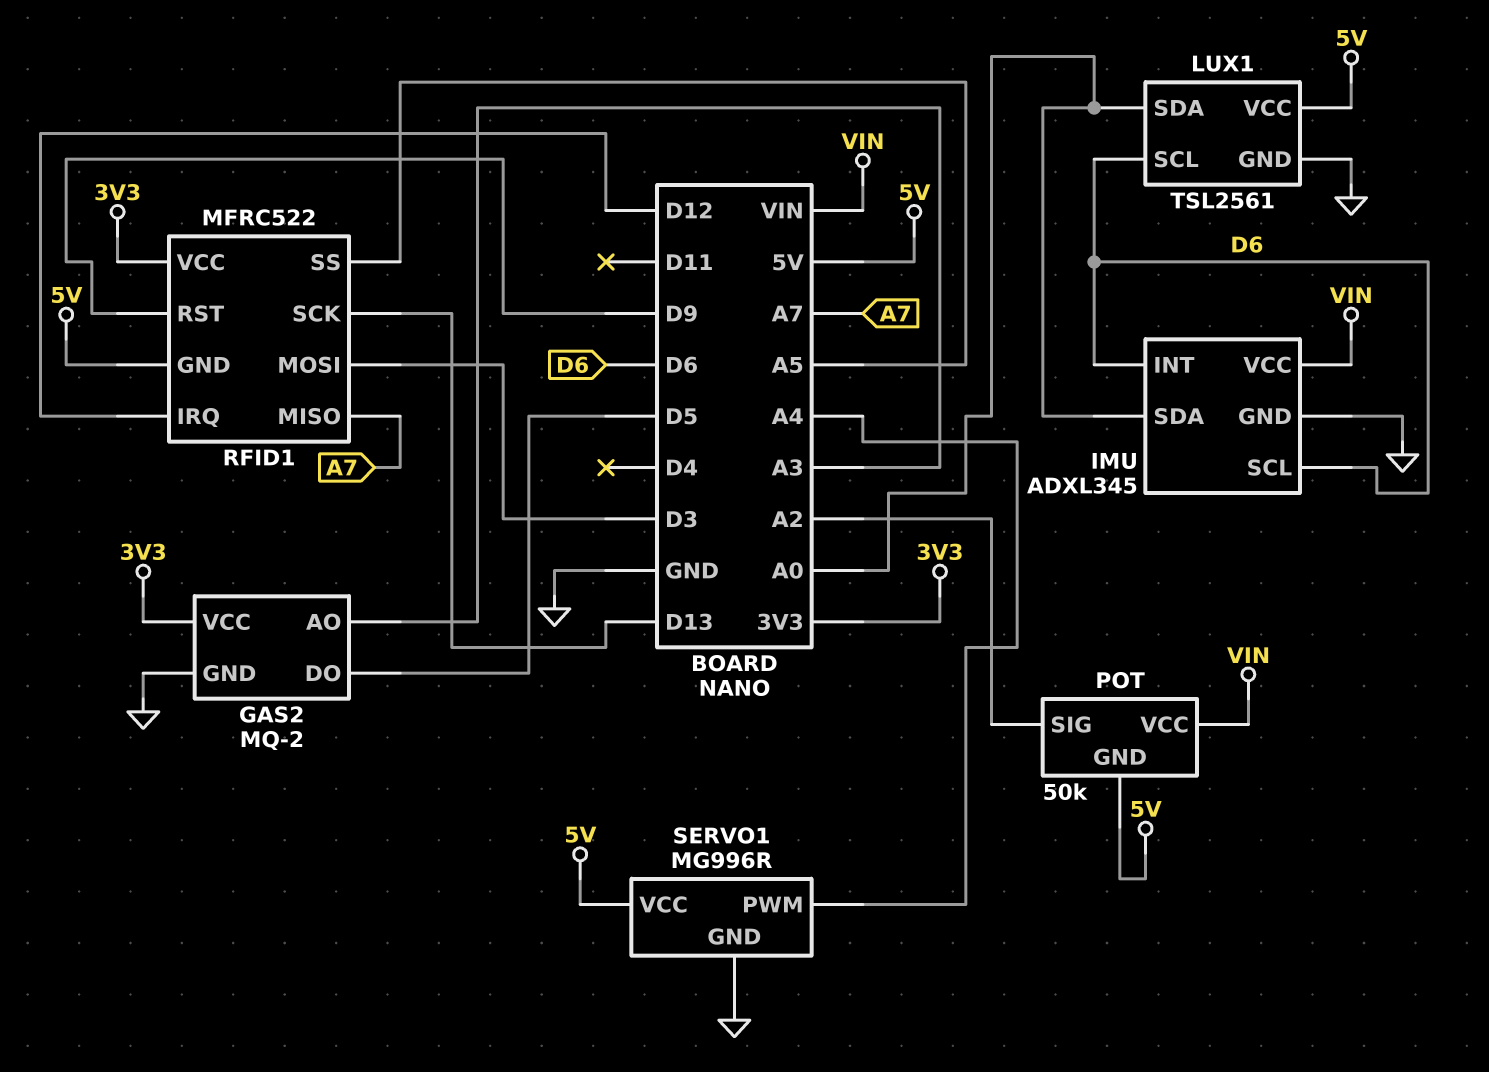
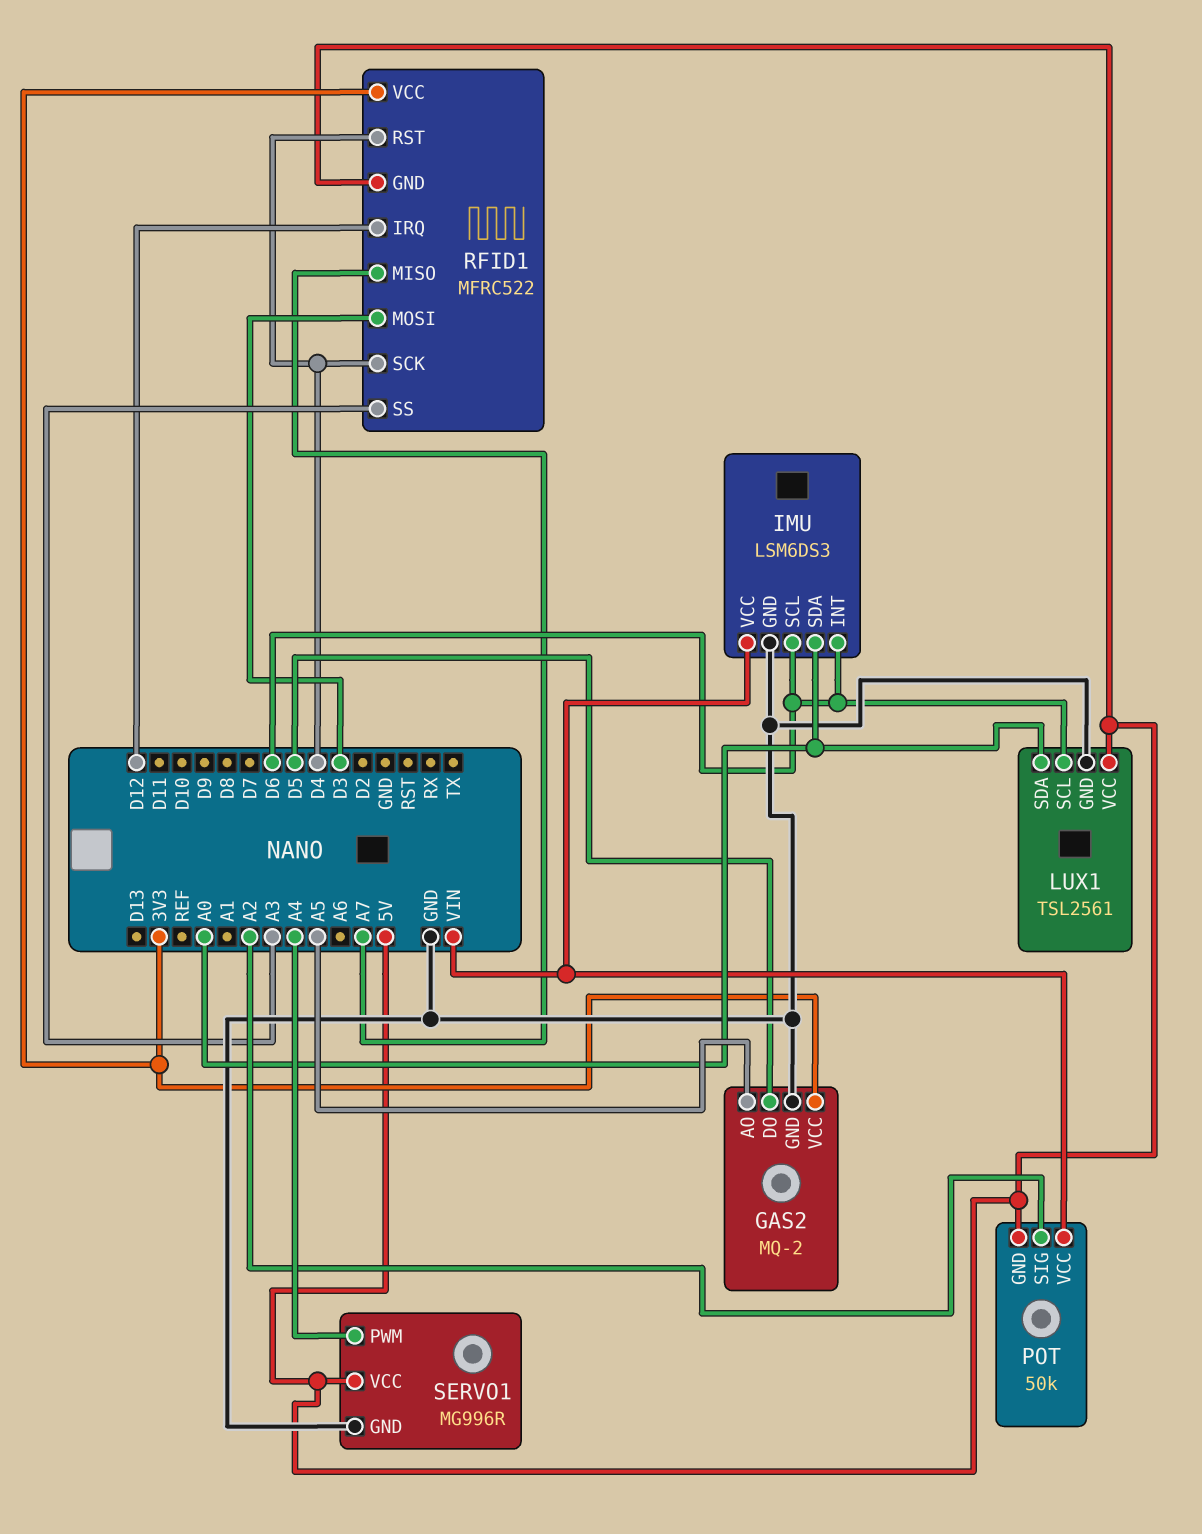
GAS2 pin AO: A3 -> A5
IMU: ADXL345 -> LSM6DS3
RFID1 pin RST: D9 -> D4
RFID1 pin SCK: D13 -> D4
RFID1 pin SS: A5 -> A3

